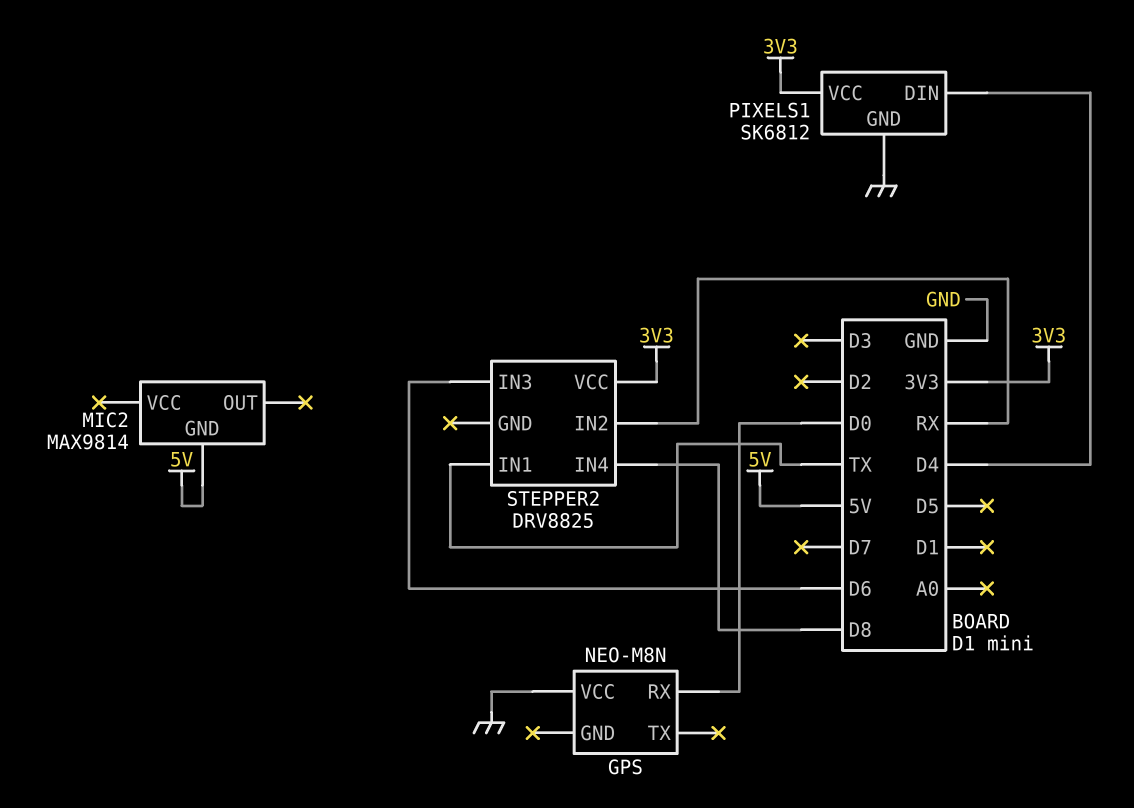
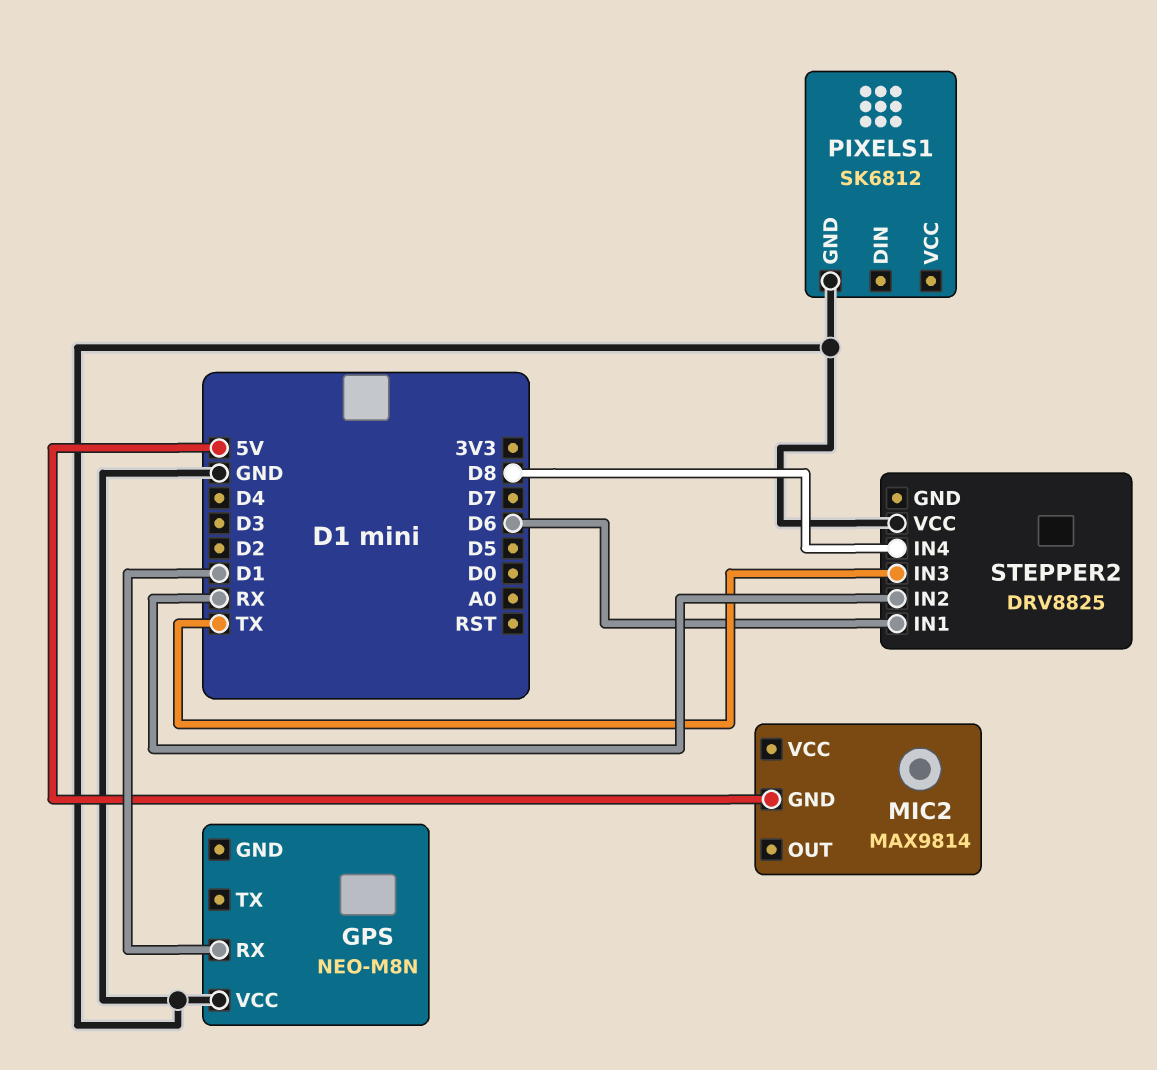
GPS pin RX: D0 -> D1
PIXELS1 pin DIN: D4 -> none
PIXELS1 pin VCC: 3V3 -> none
STEPPER2 pin IN1: TX -> D6
STEPPER2 pin IN3: D6 -> TX
STEPPER2 pin VCC: 3V3 -> GND

